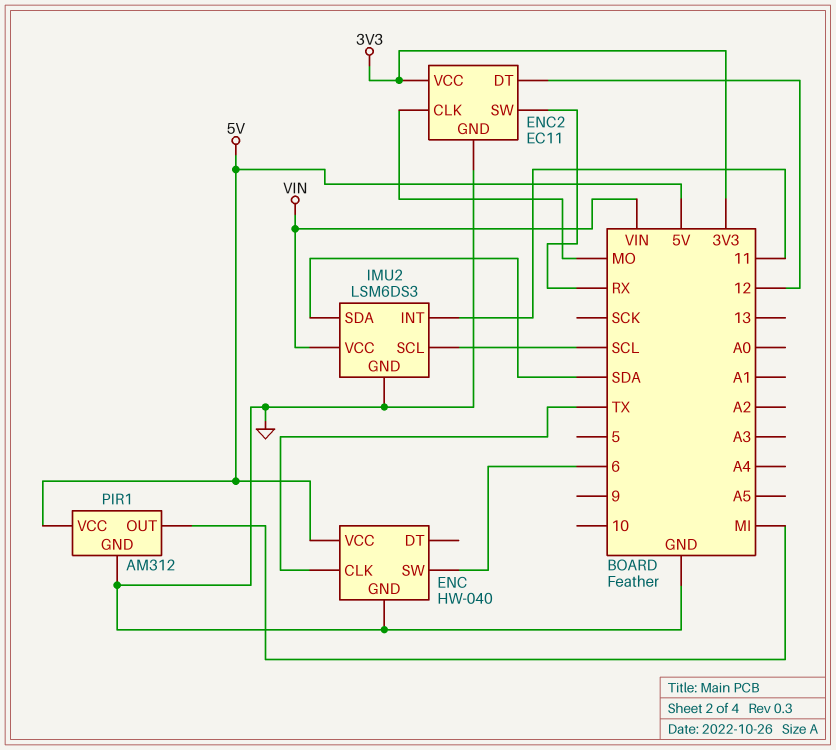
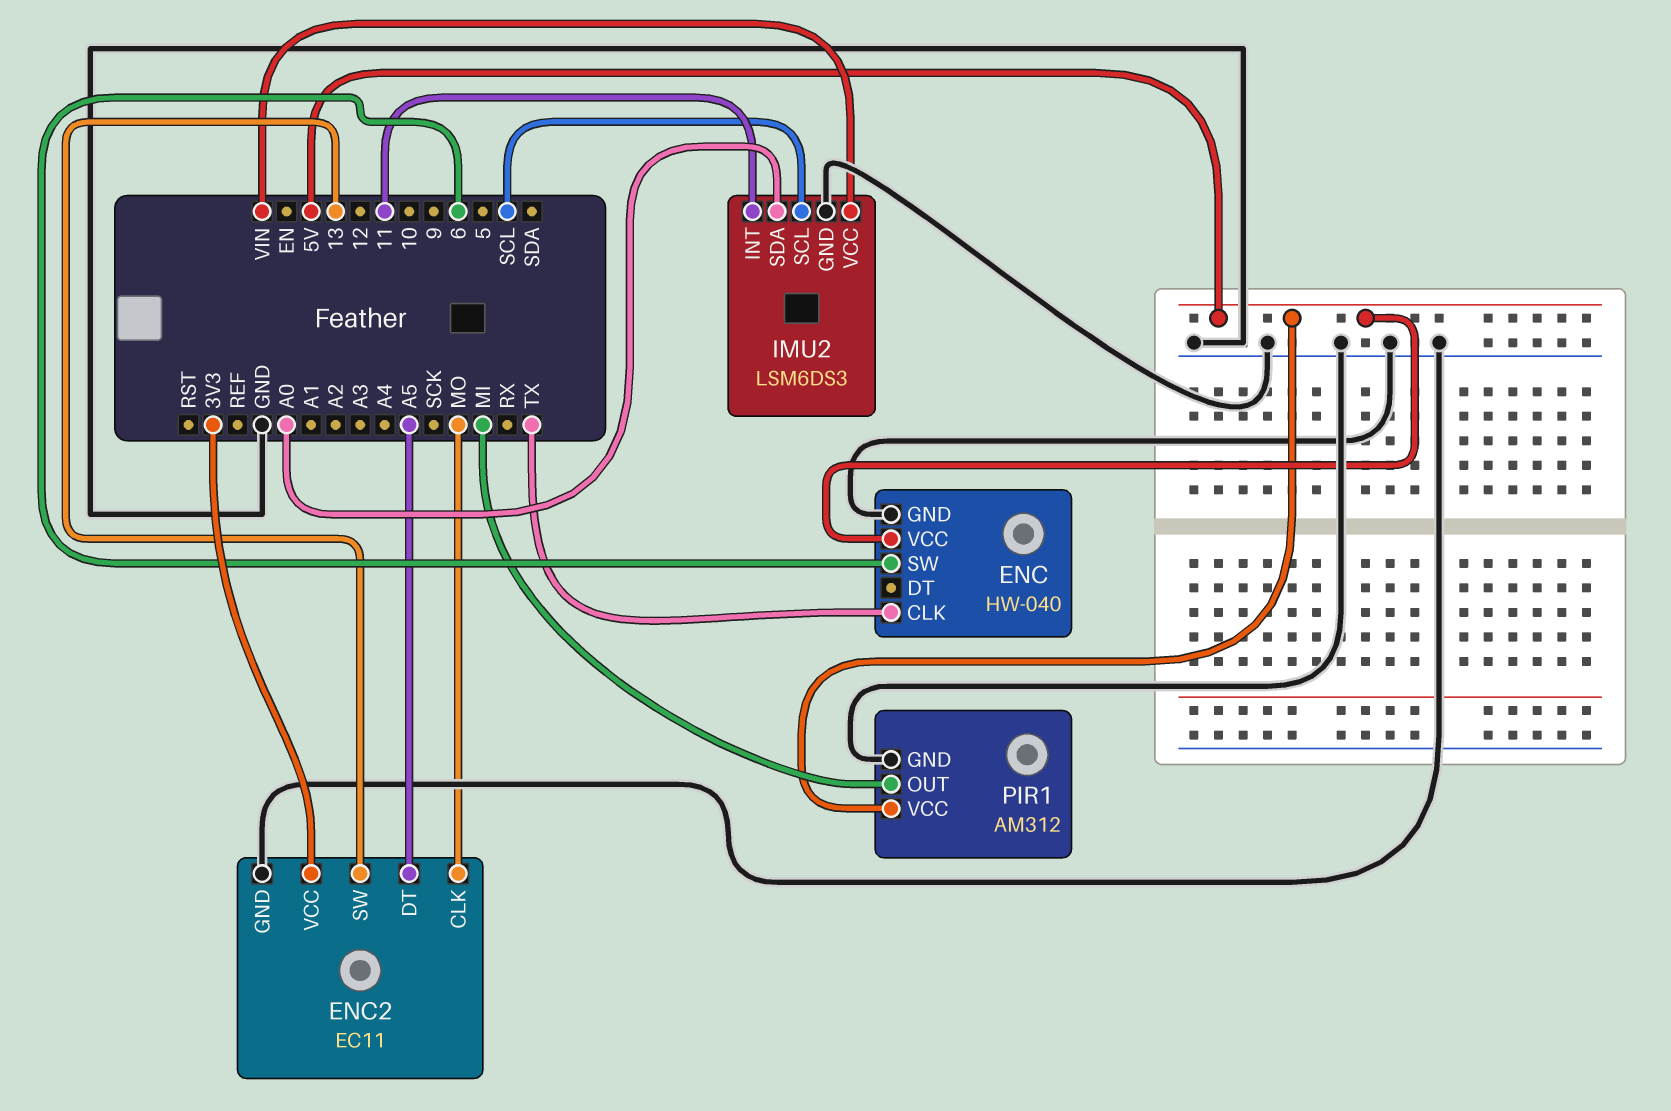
ENC2 pin DT: 12 -> A5
ENC2 pin SW: RX -> 13
IMU2 pin SDA: SDA -> A0

